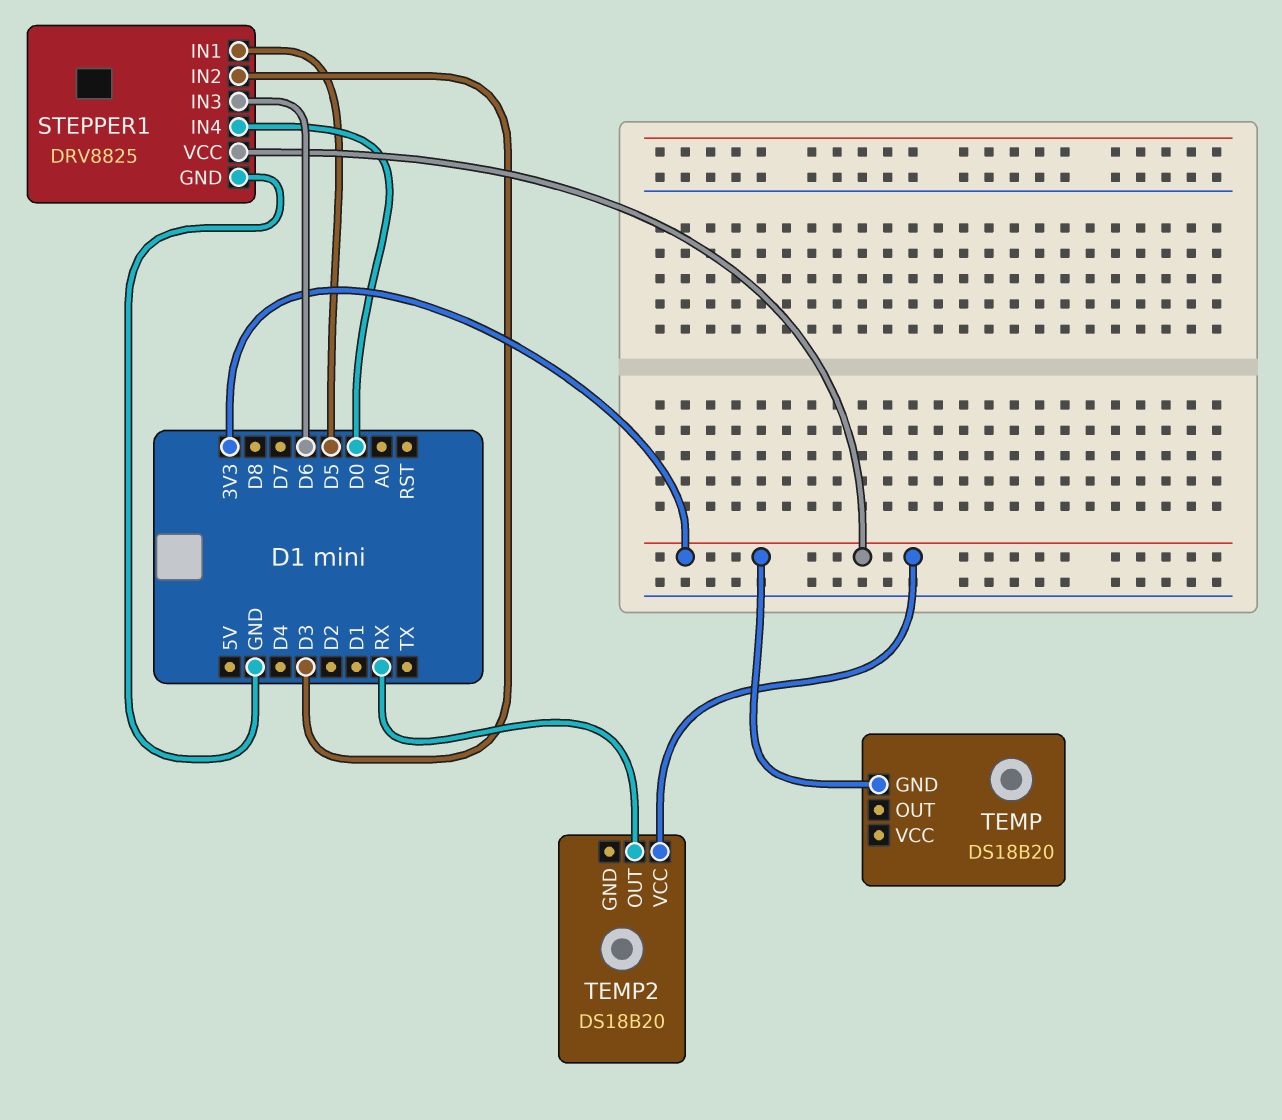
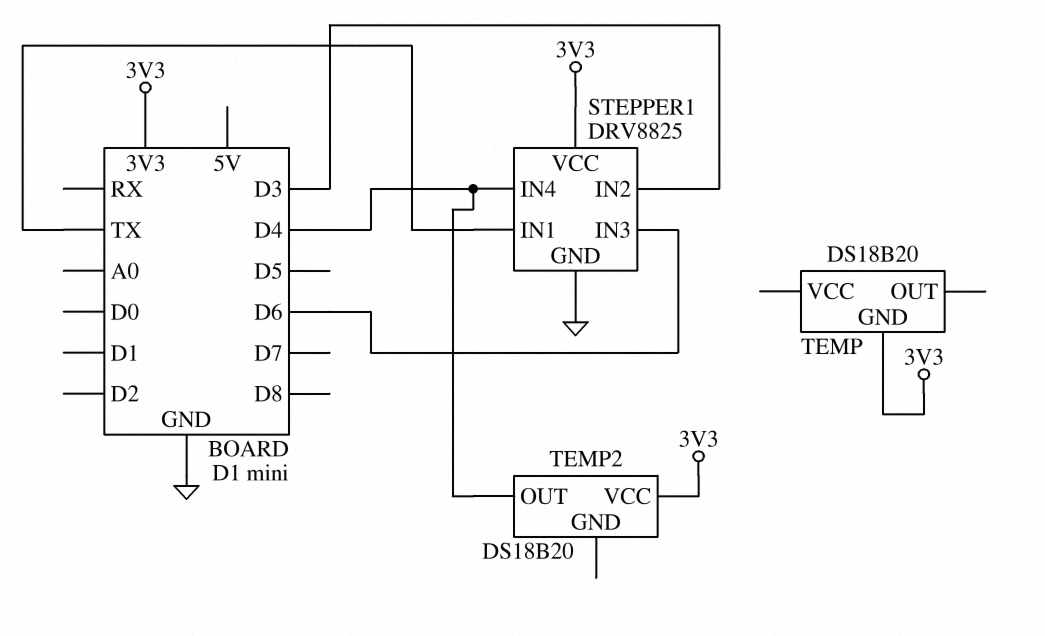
STEPPER1 pin IN1: D5 -> TX
STEPPER1 pin IN4: D0 -> D4
TEMP2 pin OUT: RX -> D4

